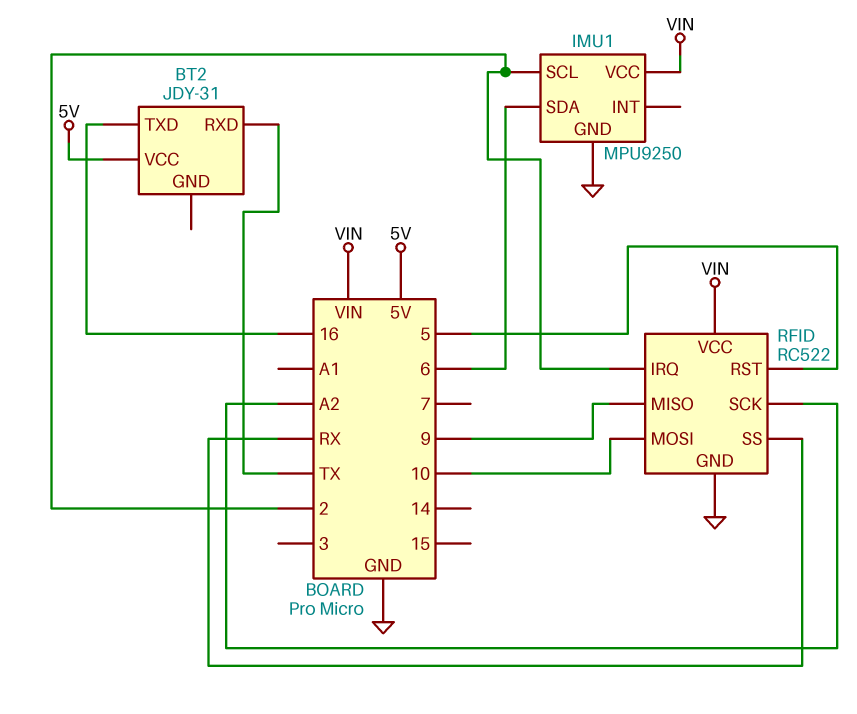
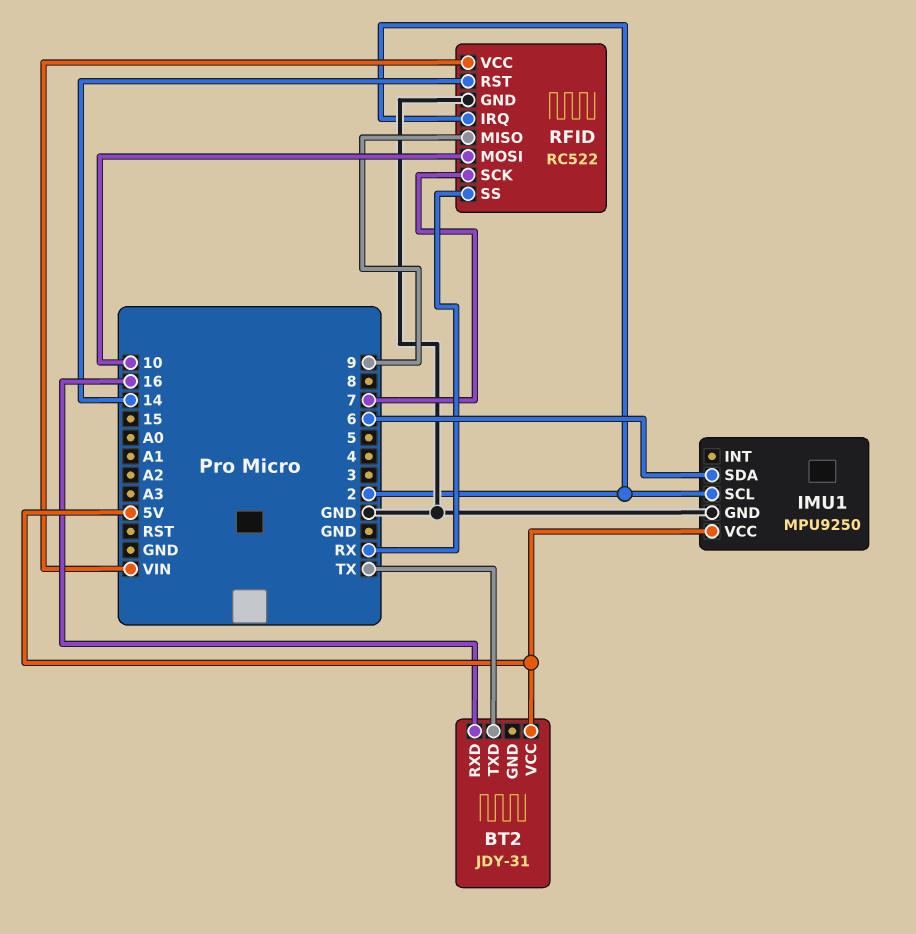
BT2 pin RXD: TX -> 16
BT2 pin TXD: 16 -> TX
IMU1 pin VCC: VIN -> 5V
RFID pin RST: 5 -> 14
RFID pin SCK: A2 -> 7

